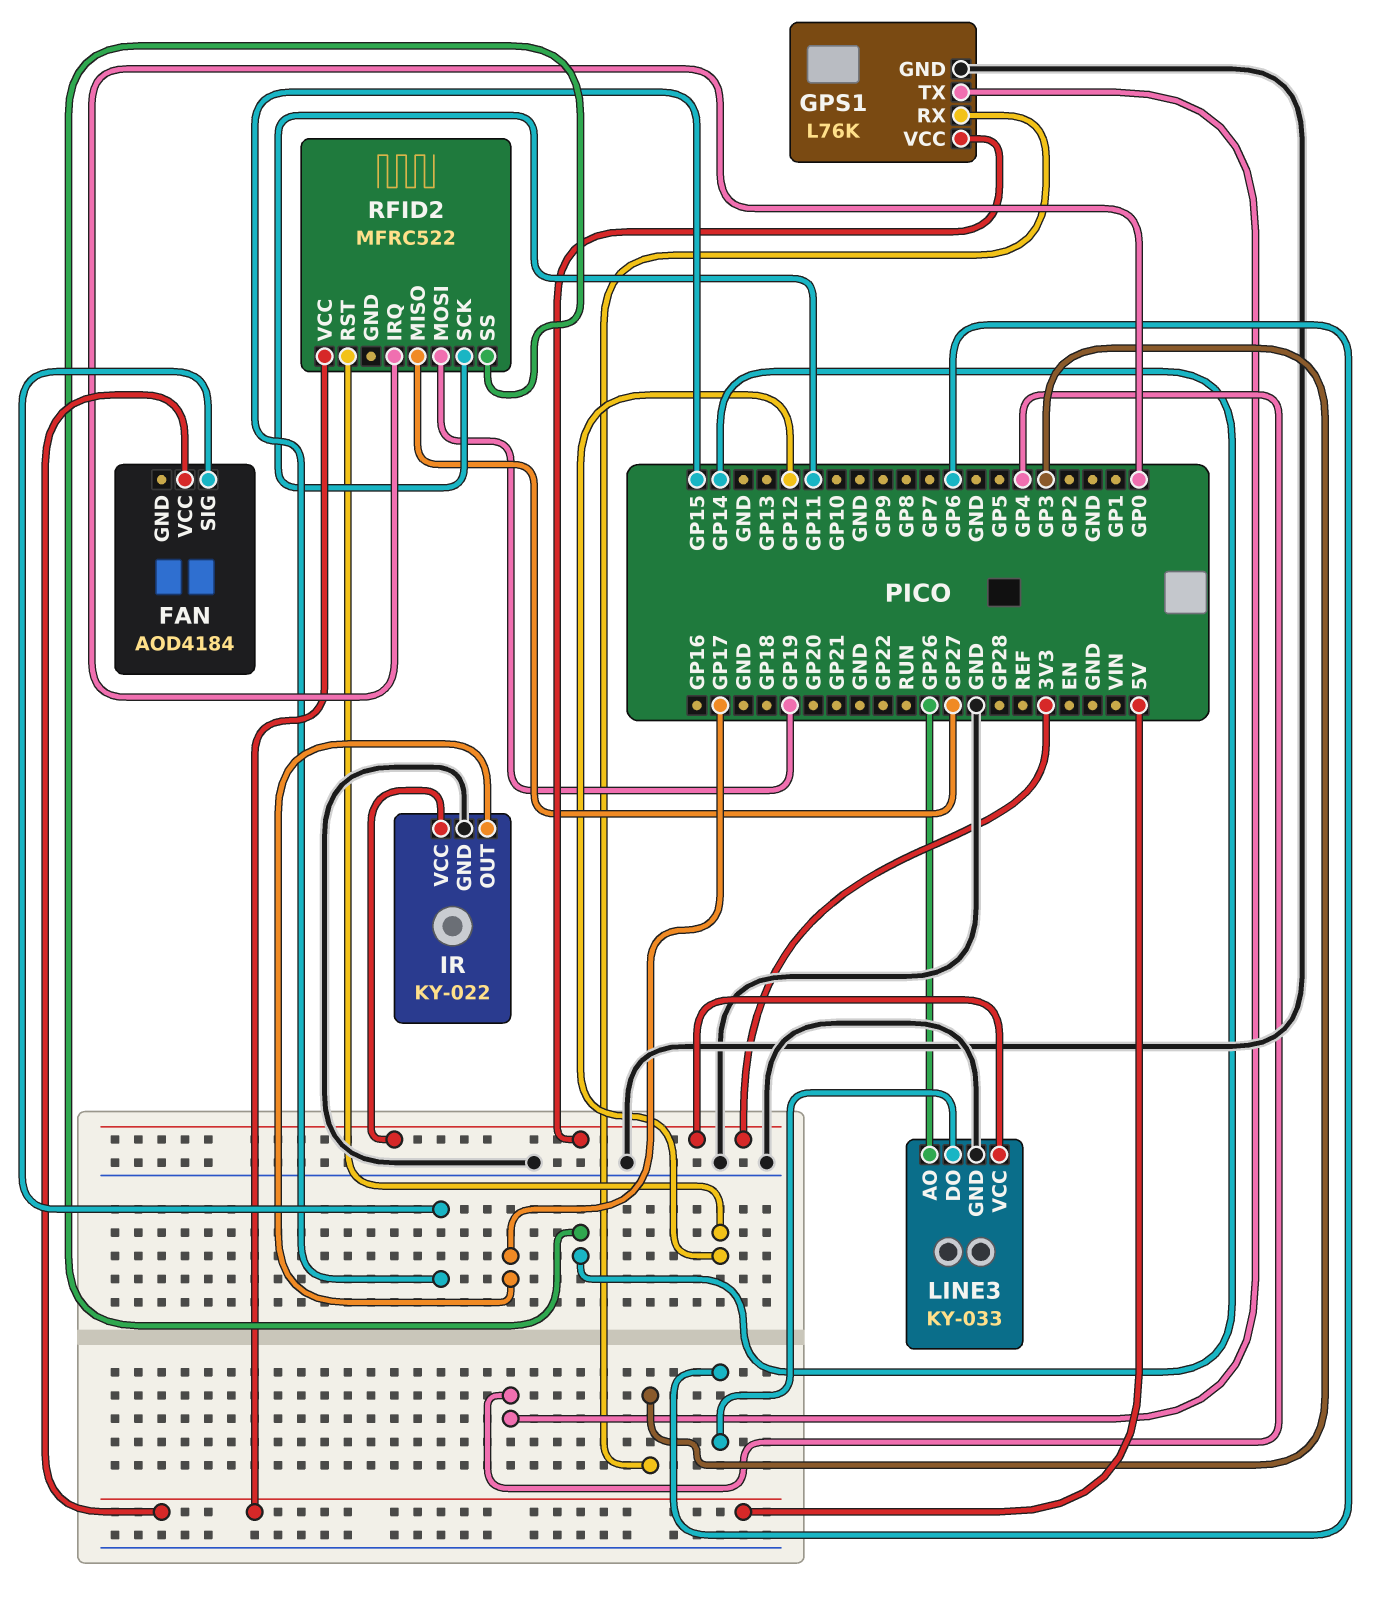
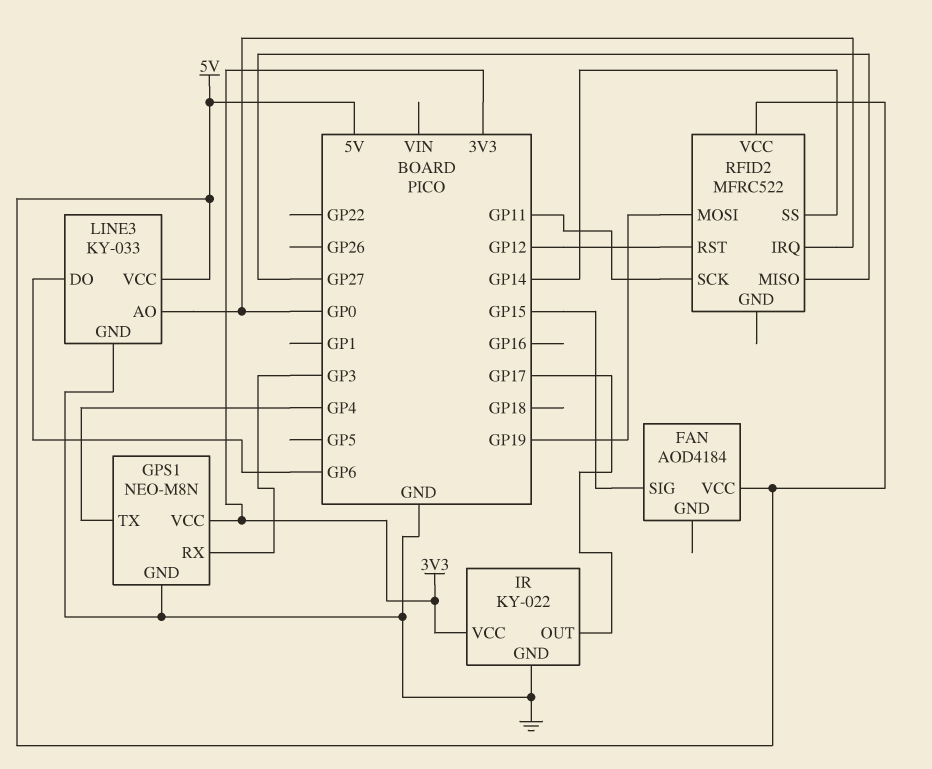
GPS1: L76K -> NEO-M8N
LINE3 pin AO: GP26 -> GP0
LINE3 pin VCC: 3V3 -> 5V

